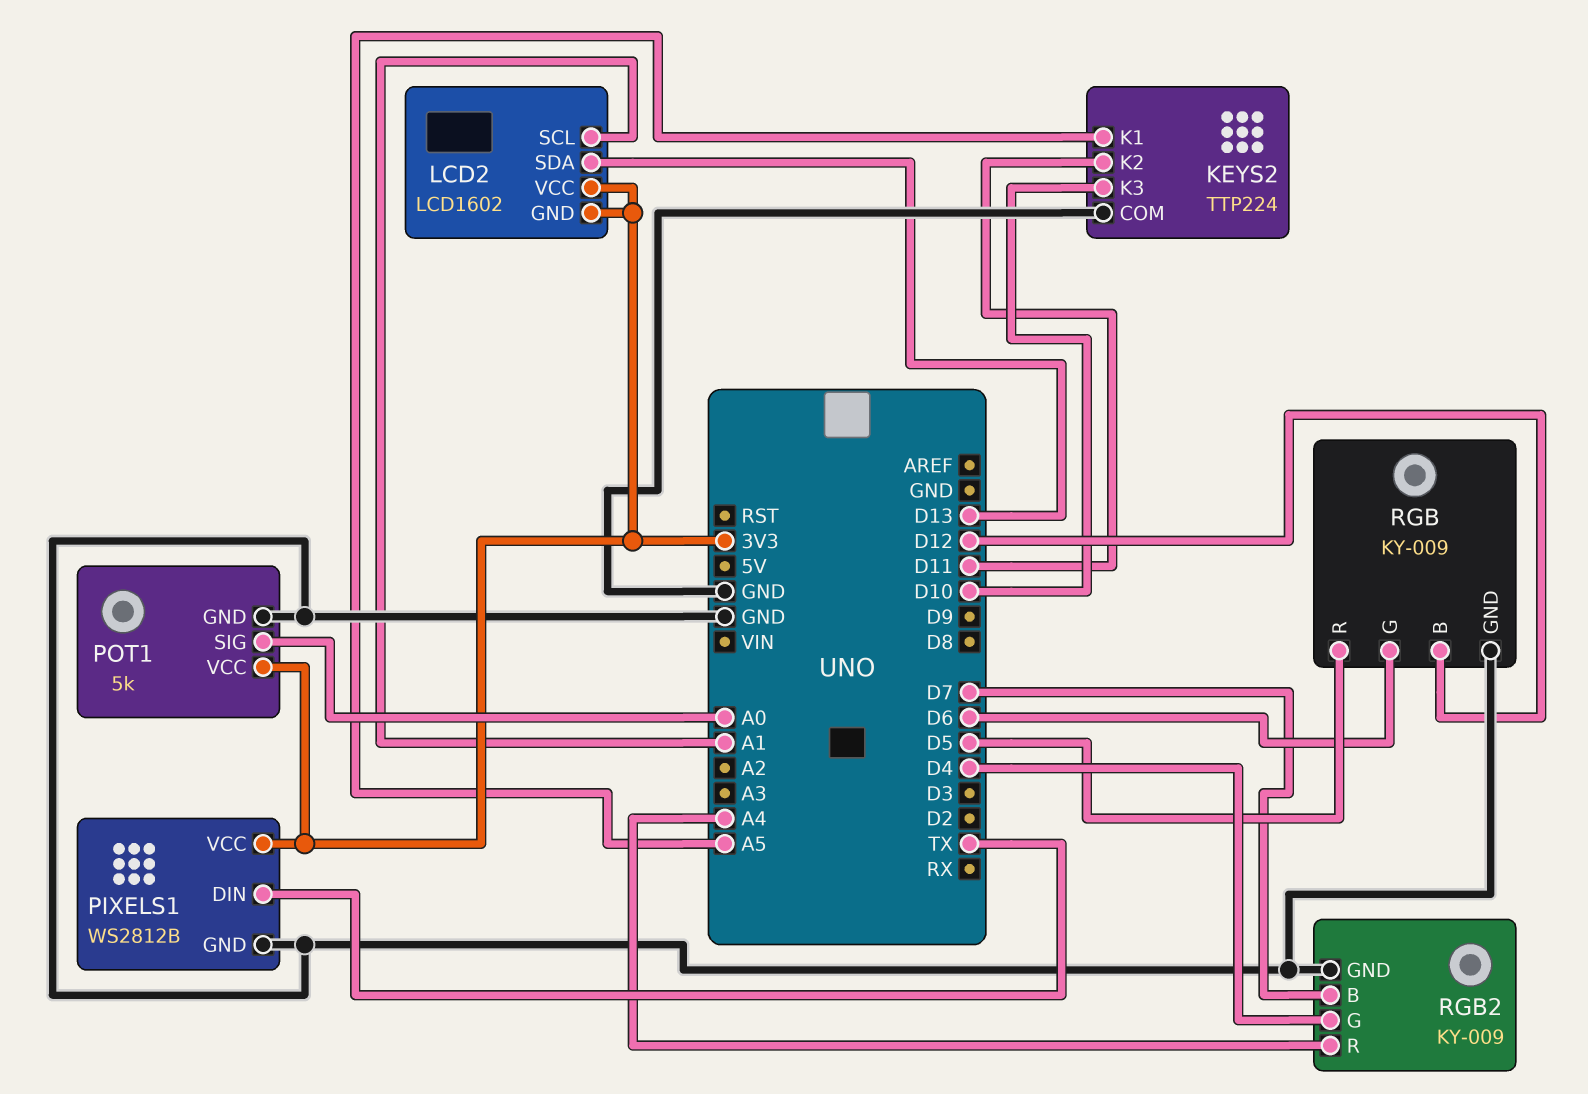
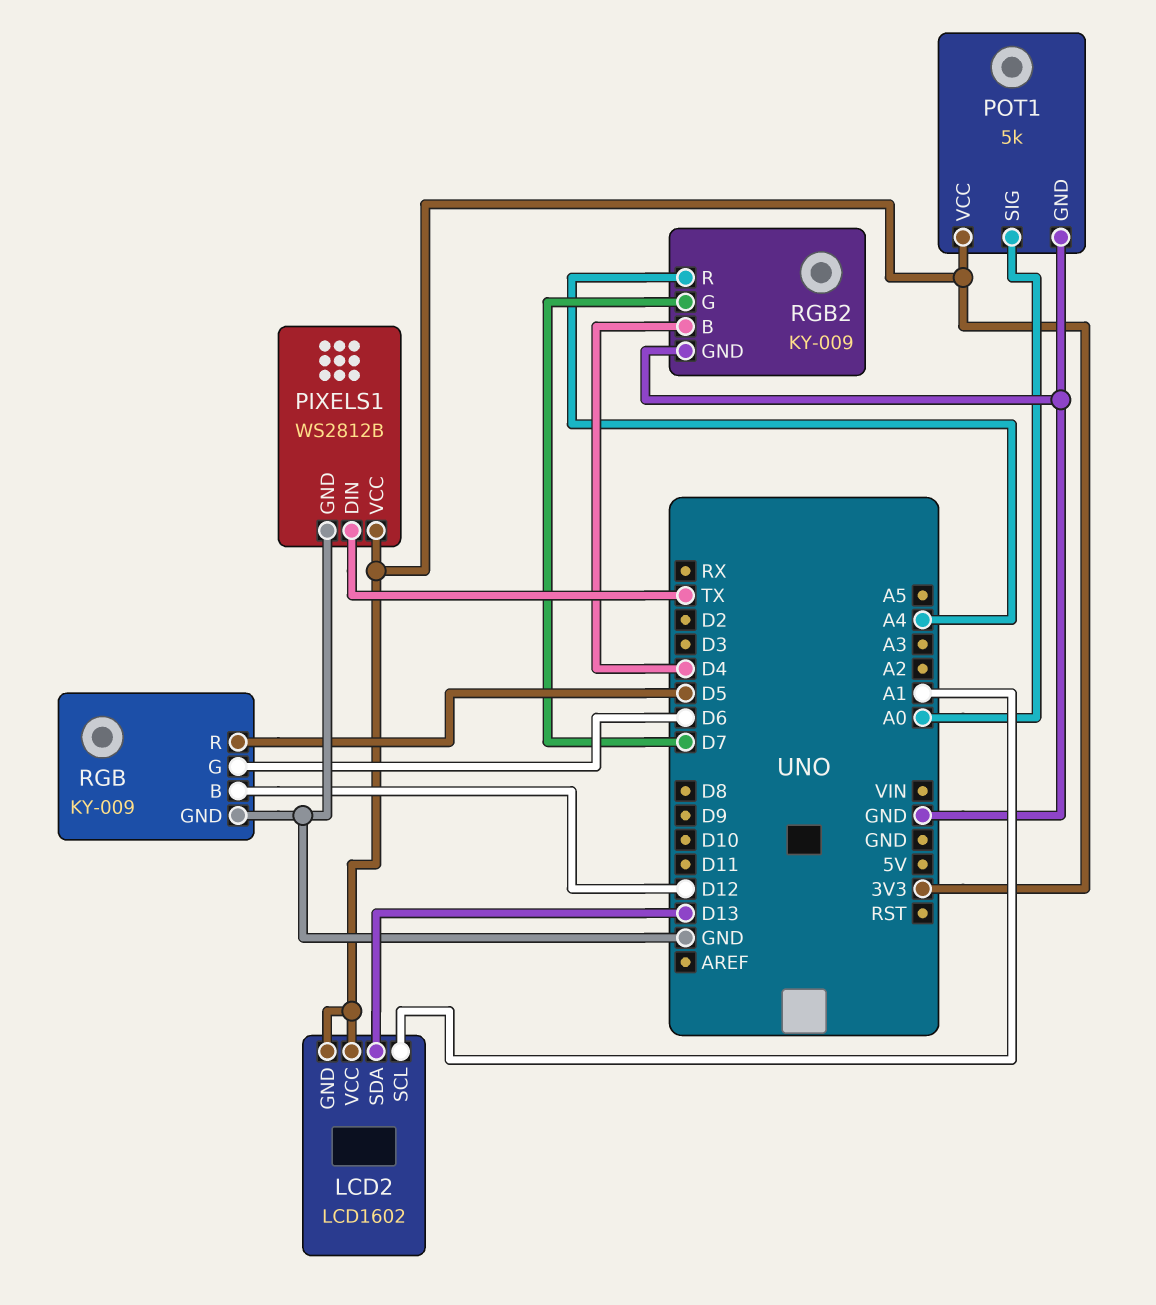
KEYS2: TTP224 -> none
KEYS2 pin COM: GND -> none
KEYS2 pin K1: A5 -> none
KEYS2 pin K2: D11 -> none
KEYS2 pin K3: D10 -> none
RGB2 pin B: D7 -> D4
RGB2 pin G: D4 -> D7

